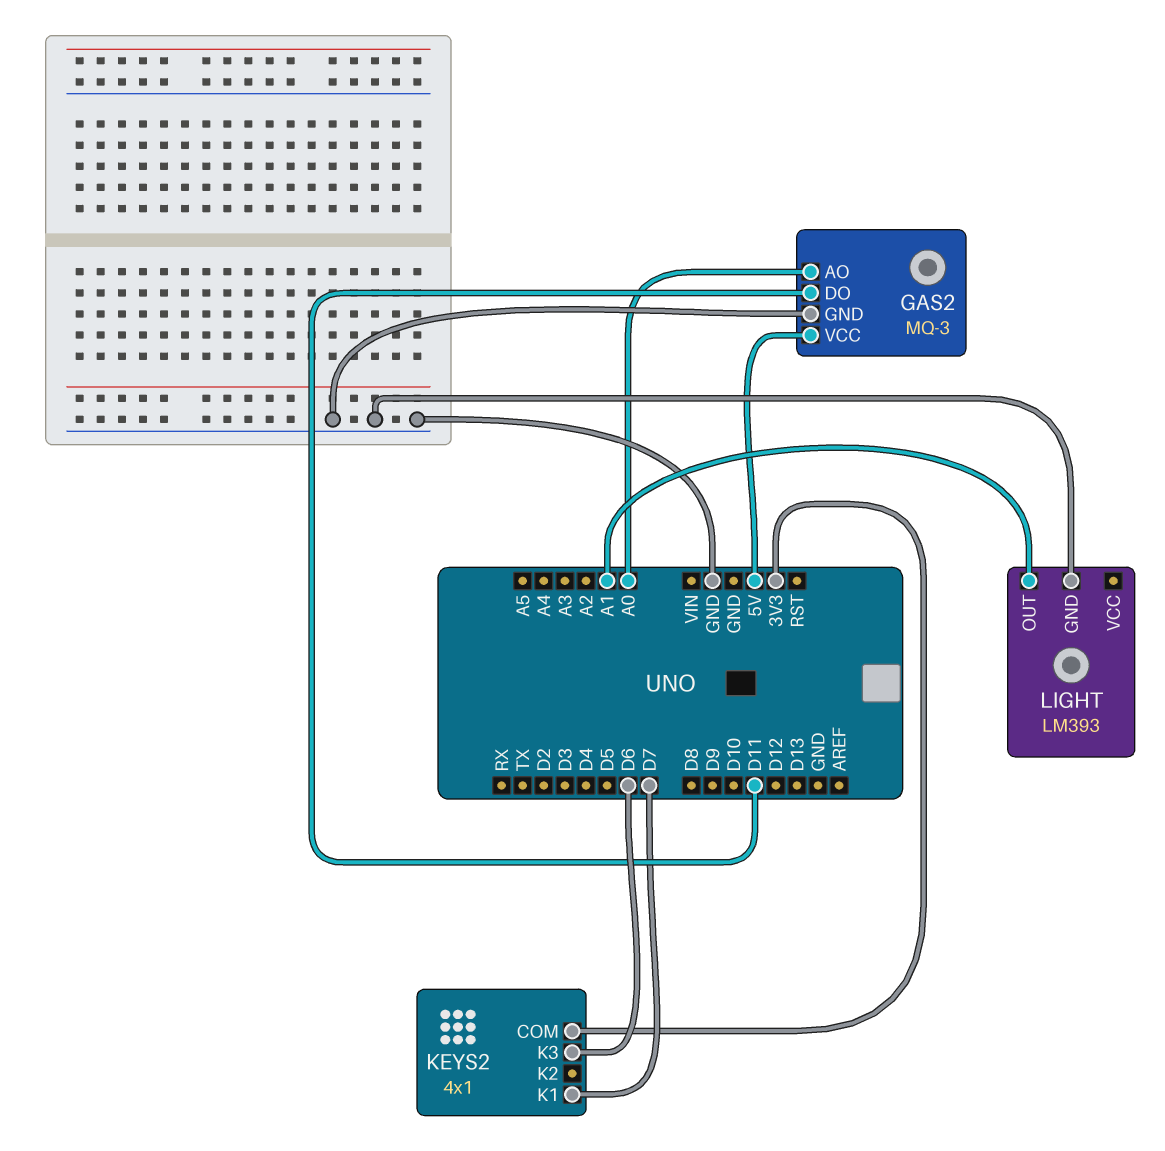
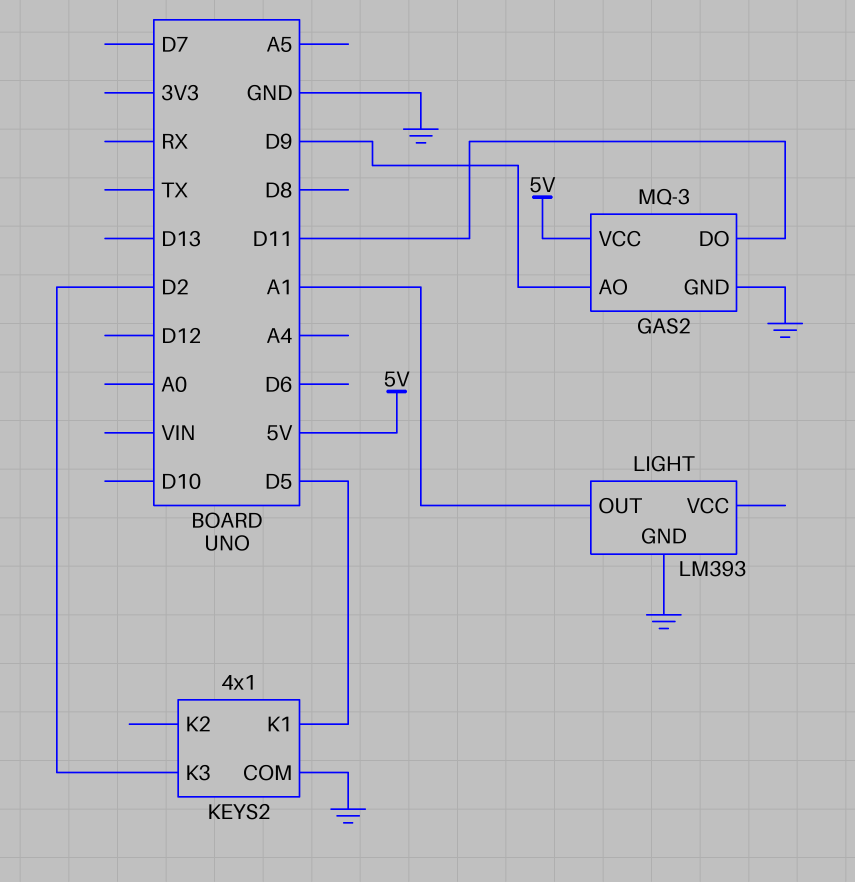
GAS2 pin AO: A0 -> D9
KEYS2 pin COM: 3V3 -> GND
KEYS2 pin K1: D7 -> D5
KEYS2 pin K3: D6 -> D2

